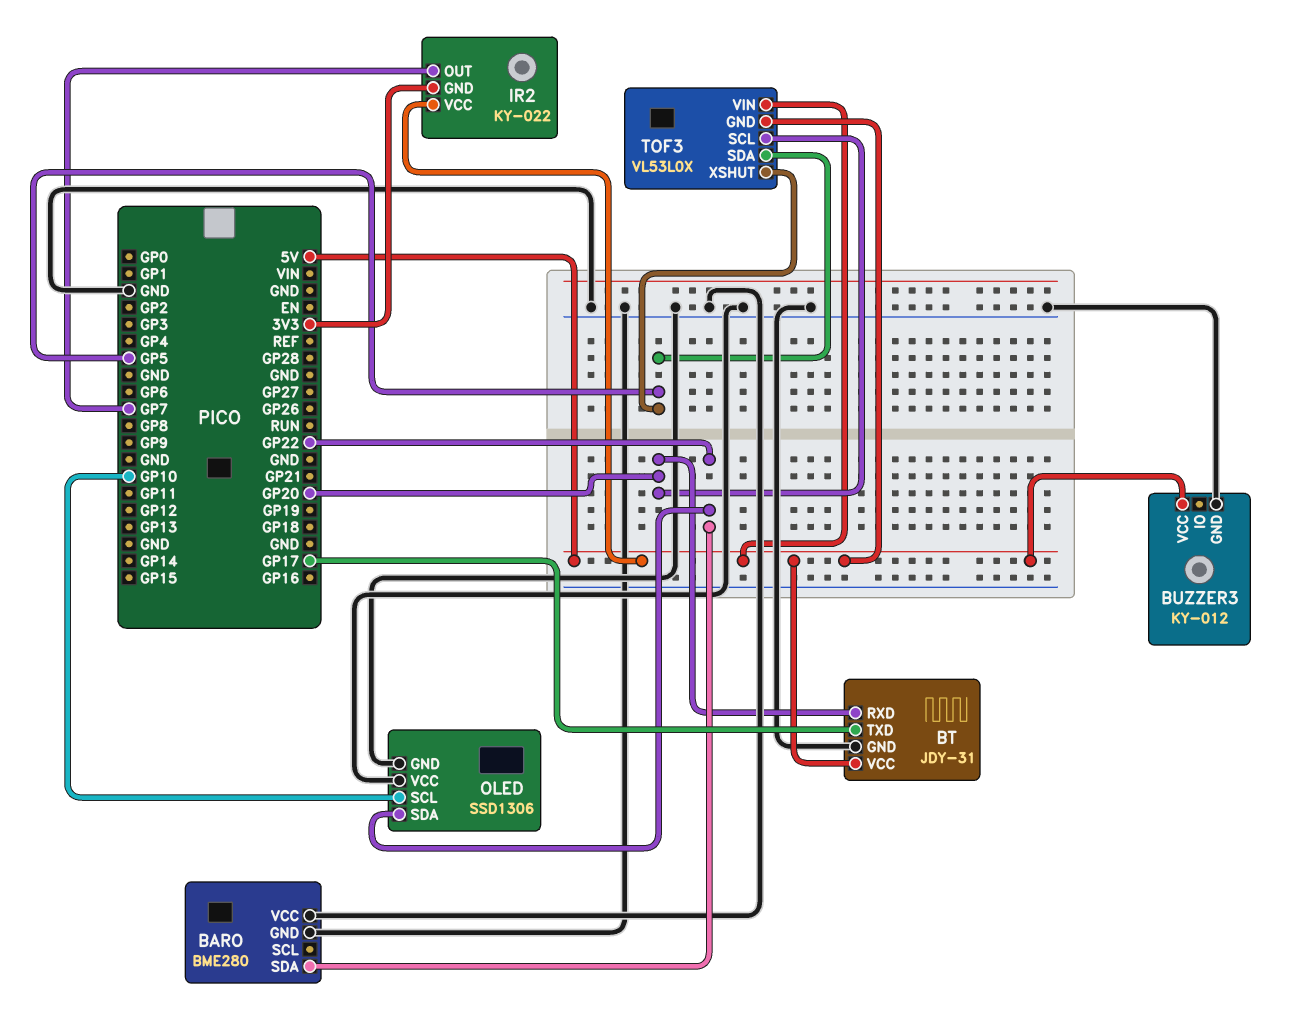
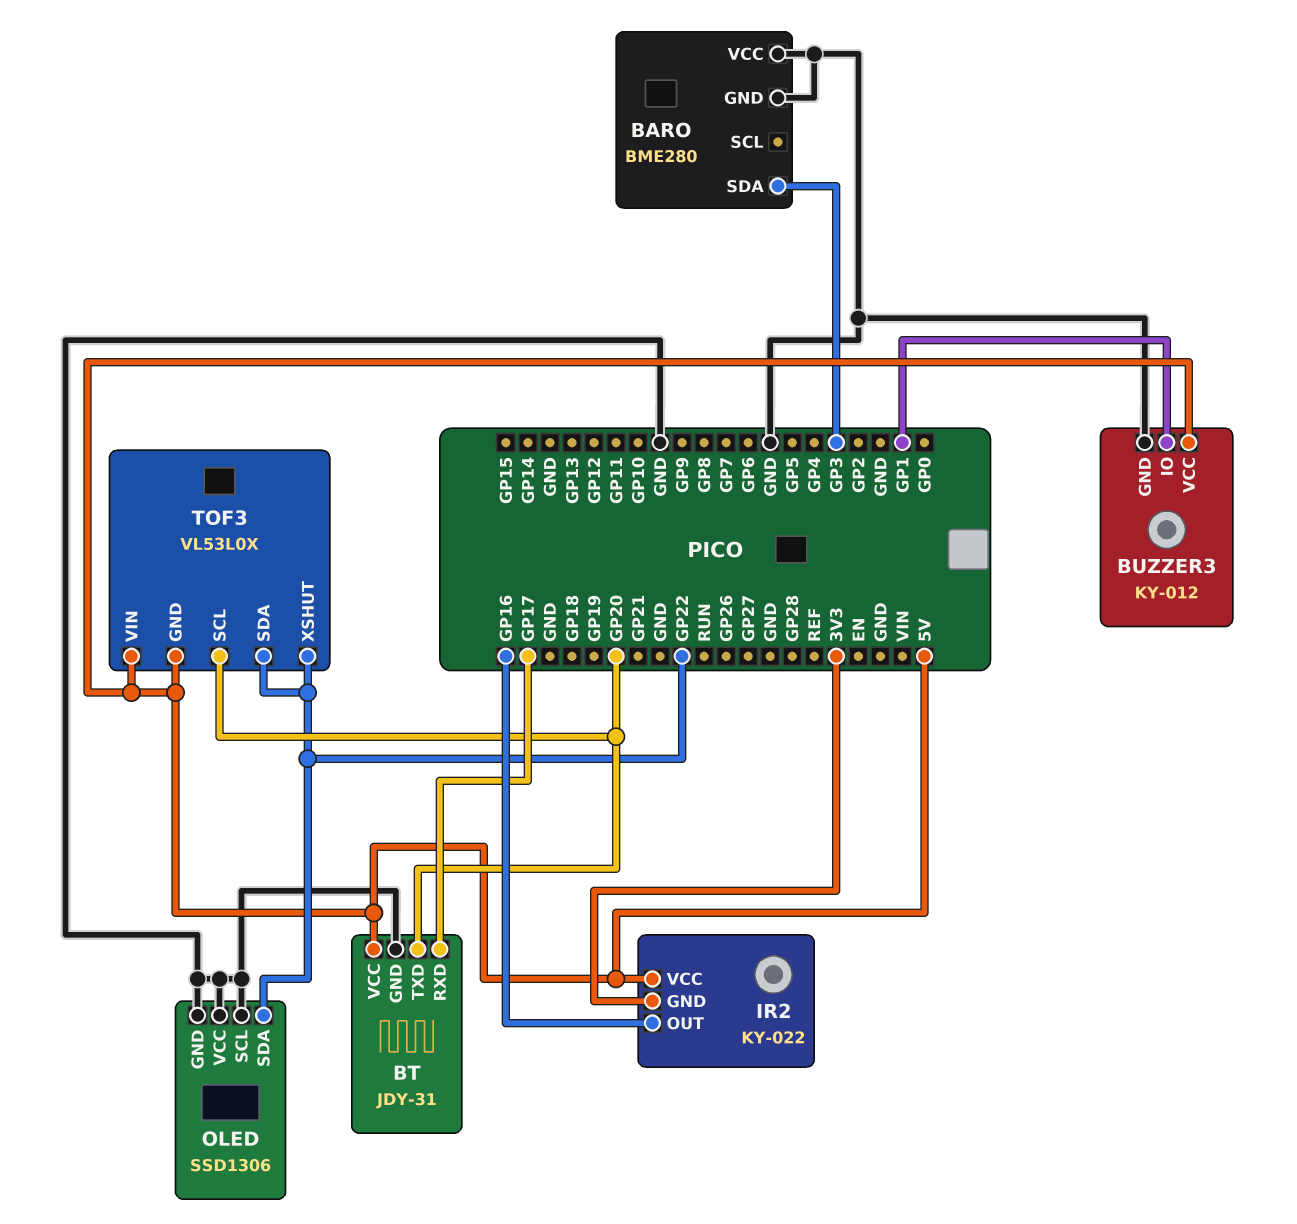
BARO pin SDA: GP22 -> GP3
BT pin RXD: GP20 -> GP17
BT pin TXD: GP17 -> GP20
BUZZER3 pin IO: none -> GP1
IR2 pin OUT: GP7 -> GP16
OLED pin SCL: GP10 -> GND
TOF3 pin SDA: GP5 -> GP22
TOF3 pin XSHUT: GP5 -> GP22

